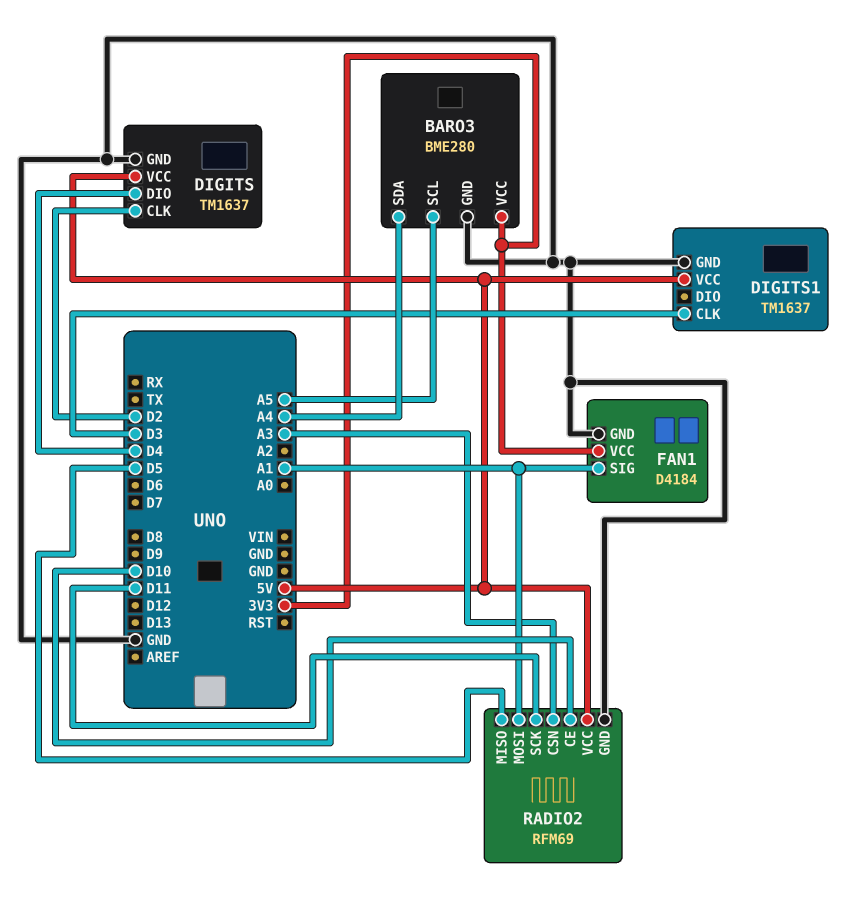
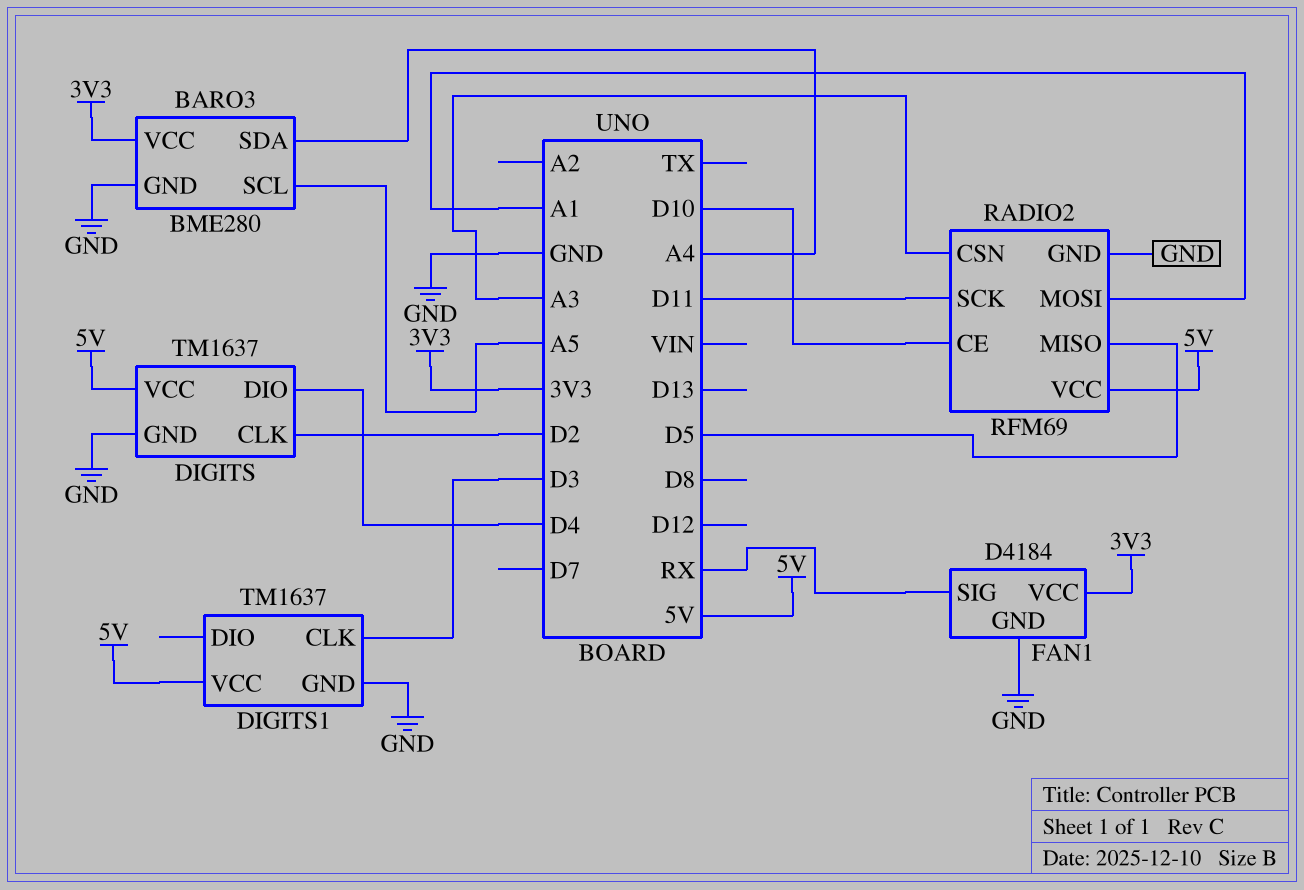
FAN1 pin SIG: A1 -> RX

